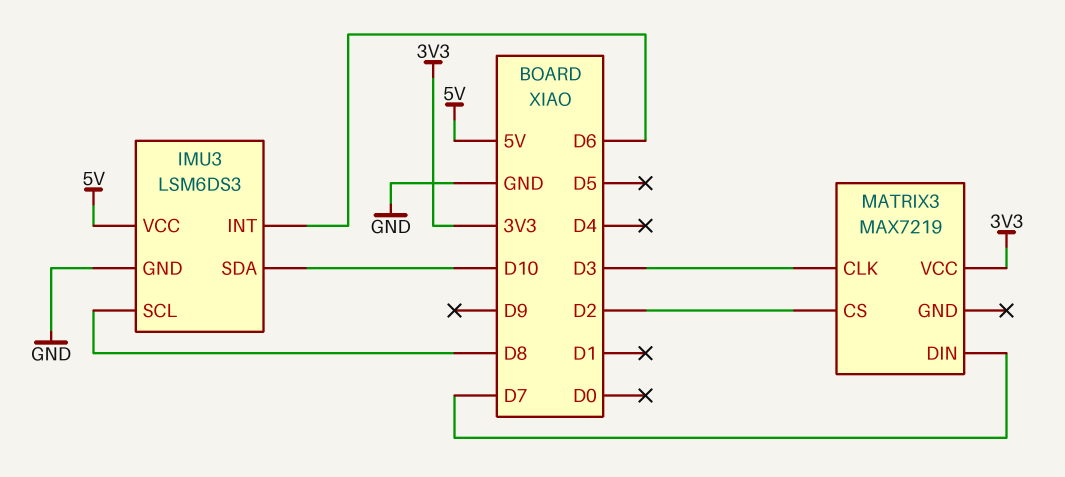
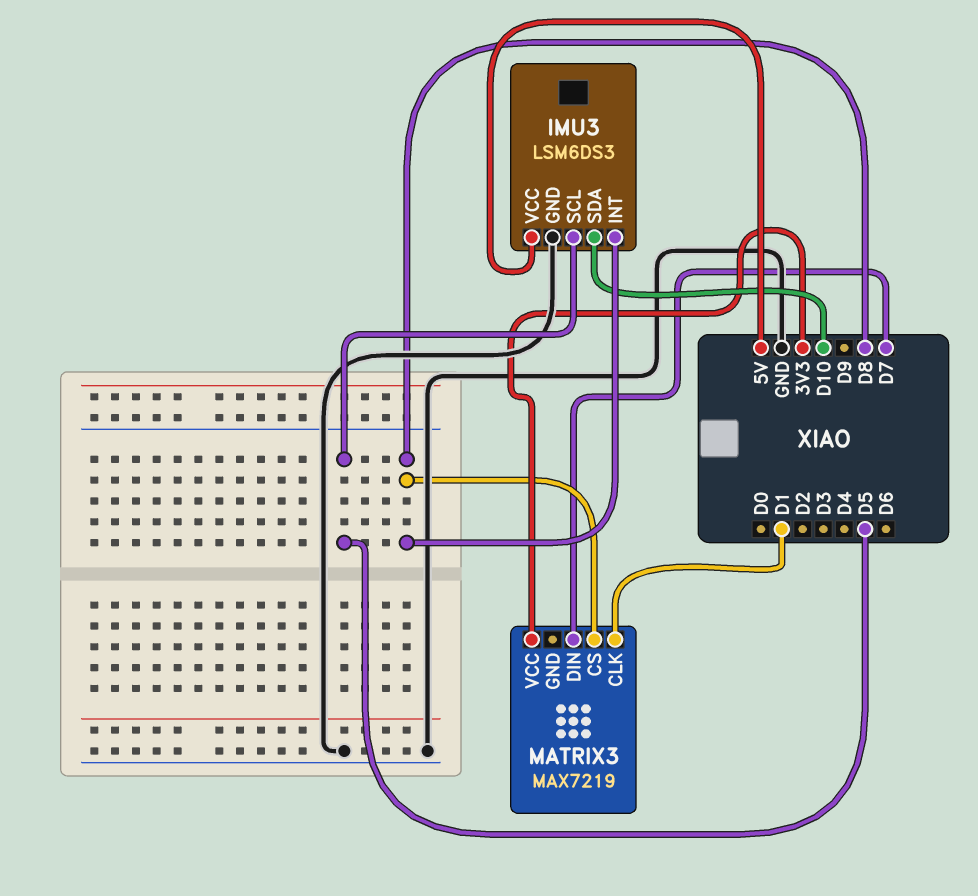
IMU3 pin INT: D6 -> D8
IMU3 pin SCL: D8 -> D5
MATRIX3 pin CLK: D3 -> D1
MATRIX3 pin CS: D2 -> D8

